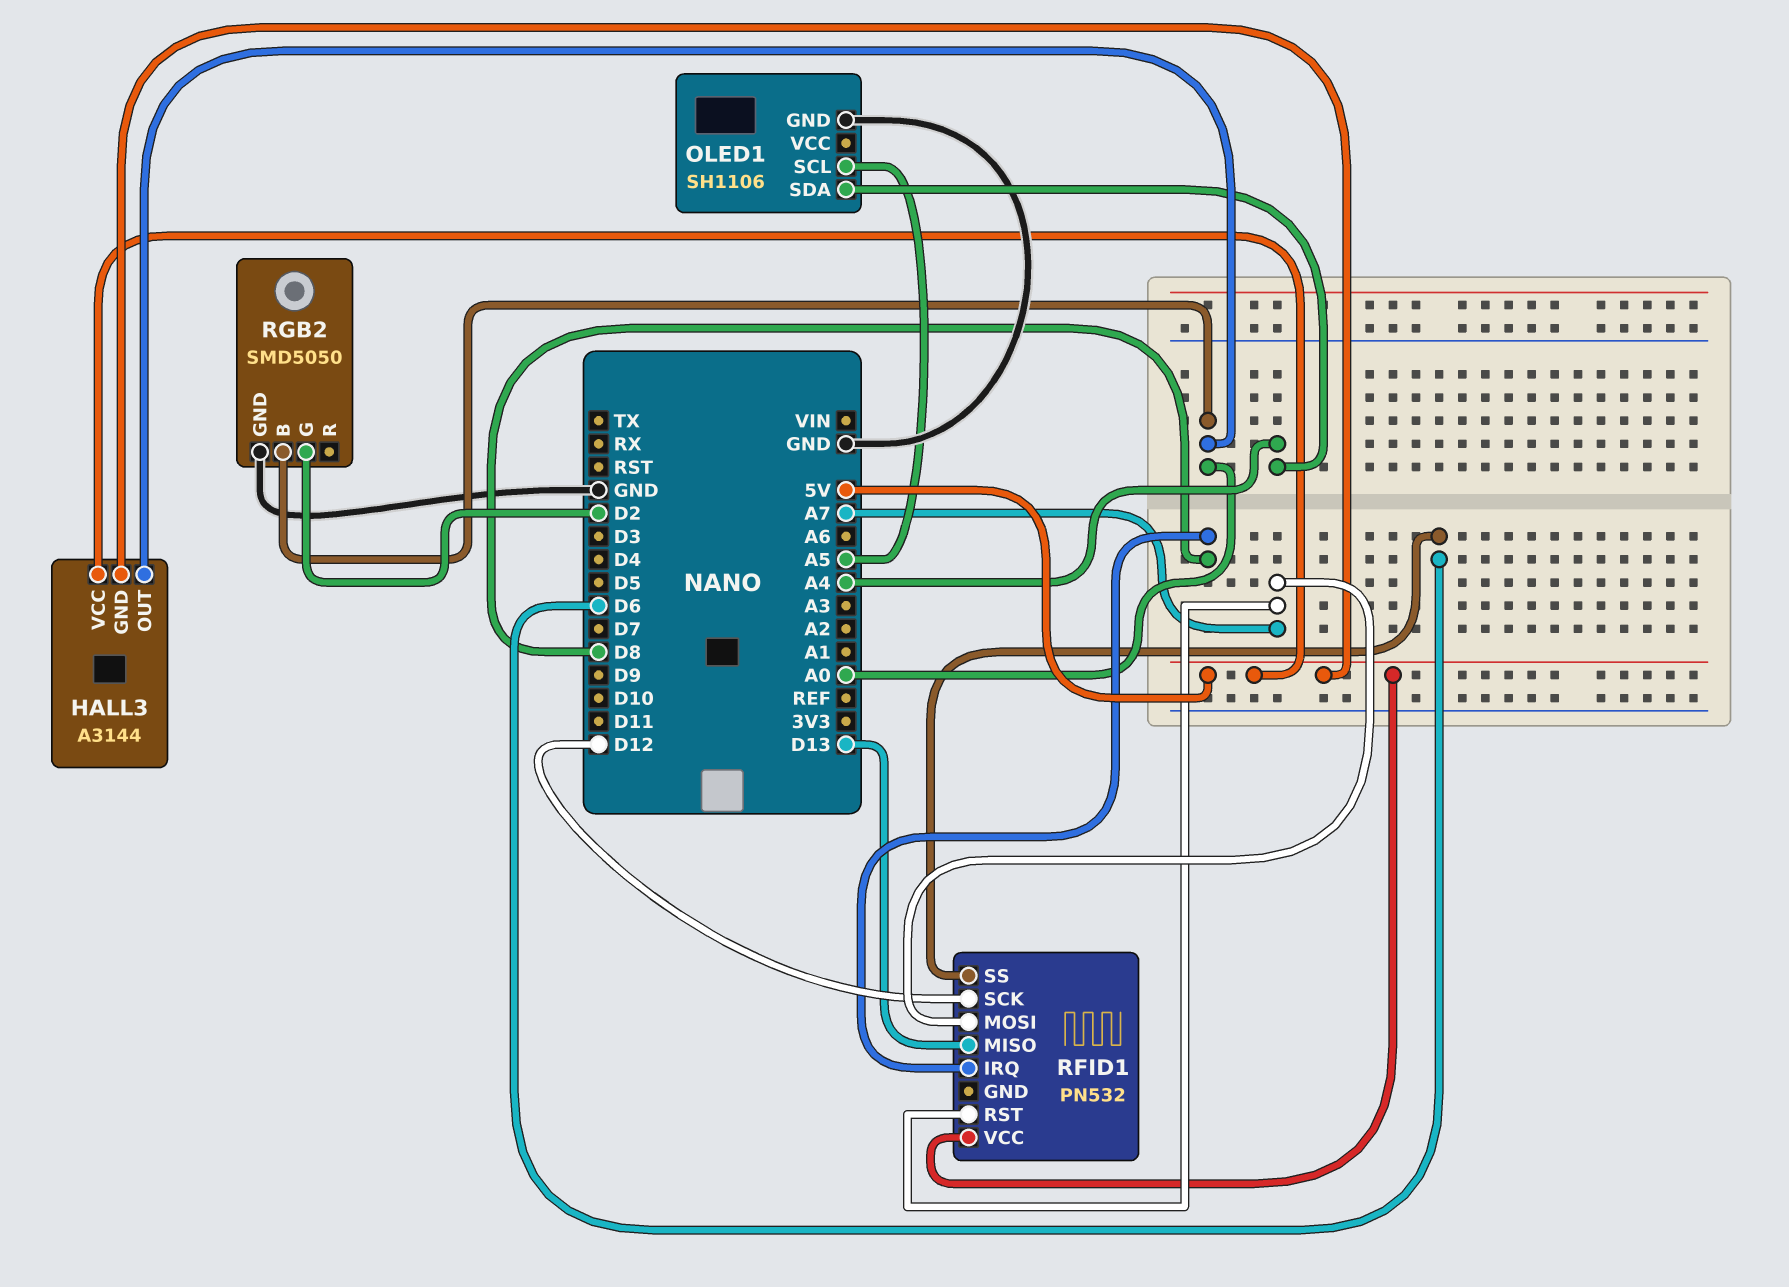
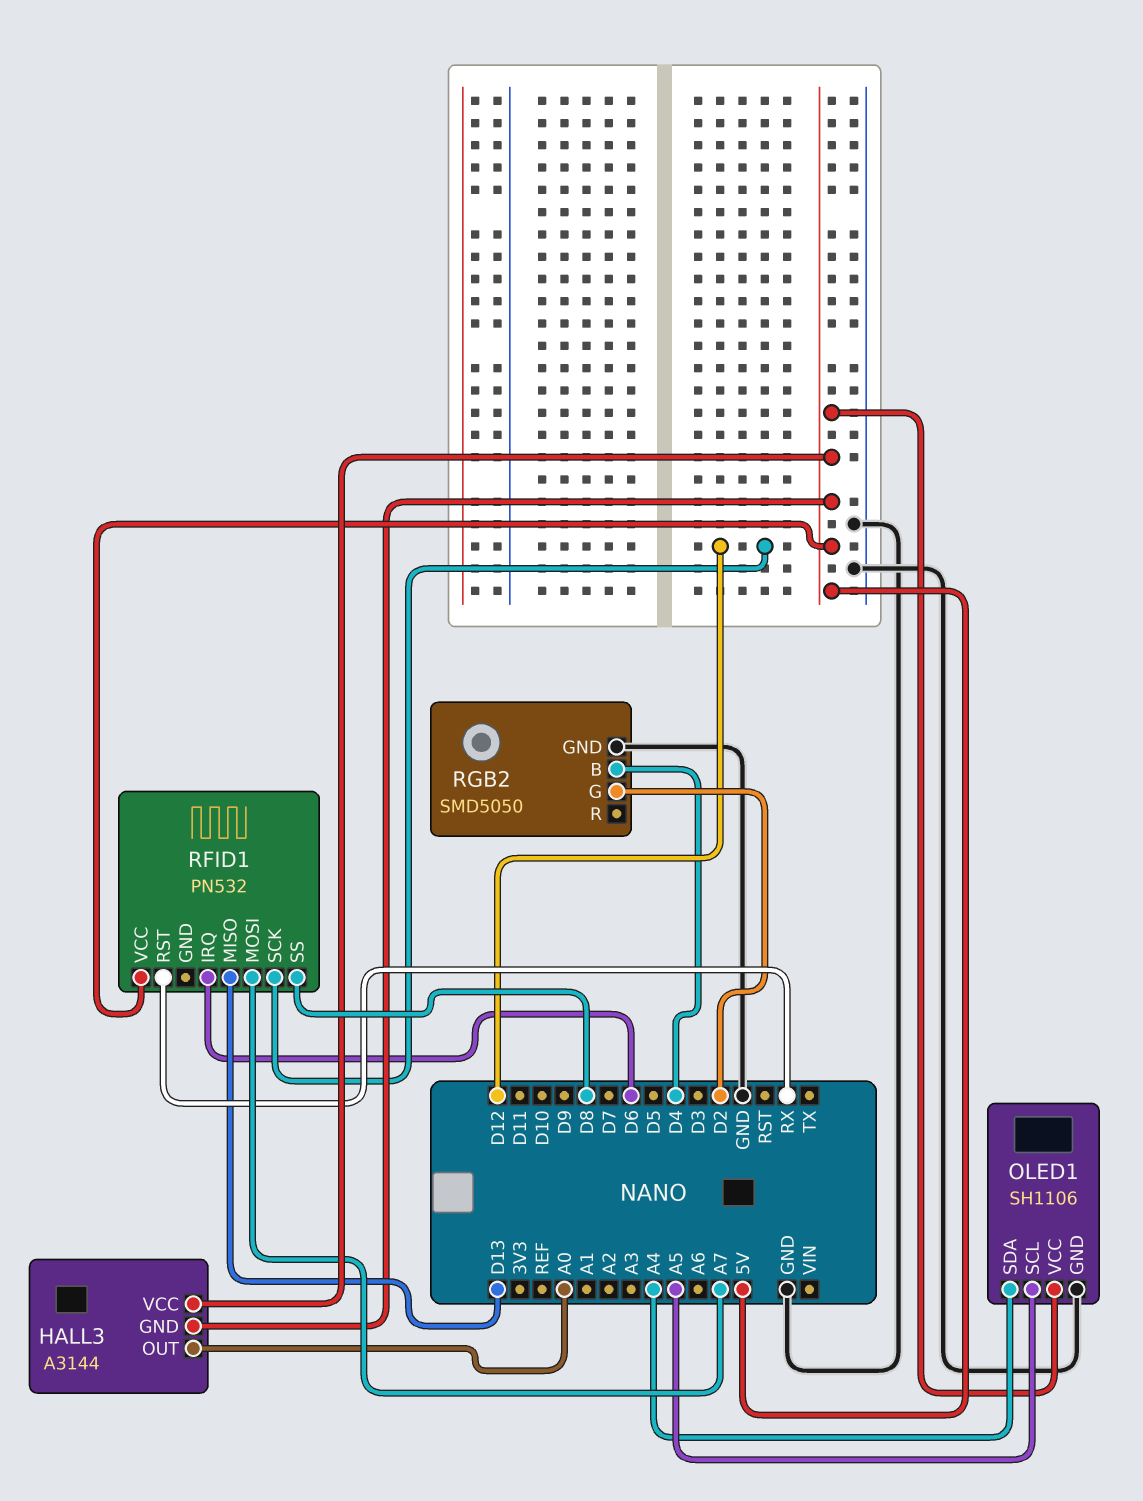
OLED1 pin VCC: none -> 5V
RFID1 pin IRQ: D8 -> D6
RFID1 pin RST: A7 -> RX
RFID1 pin SS: D6 -> D8
RGB2 pin B: A0 -> D4

